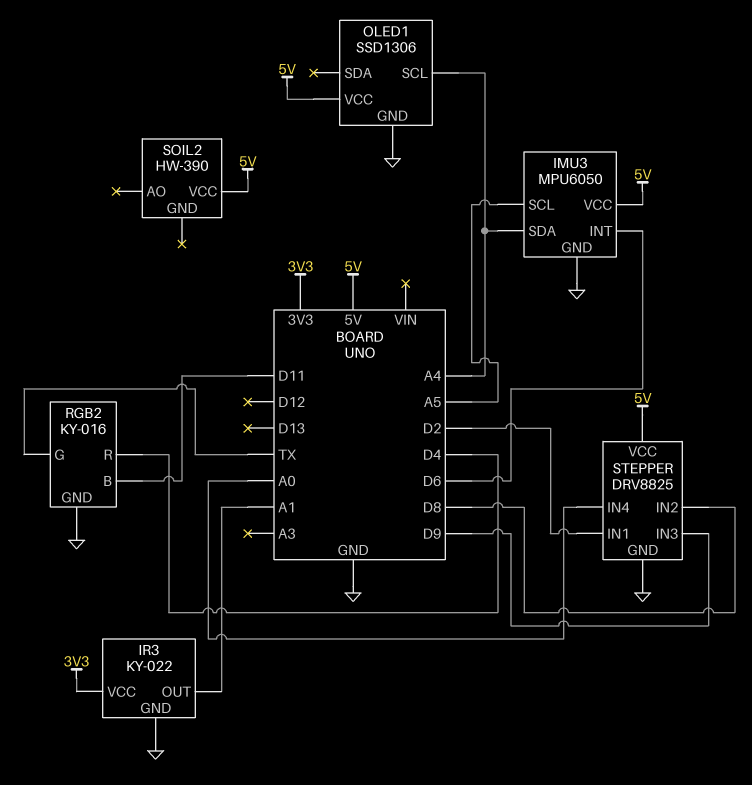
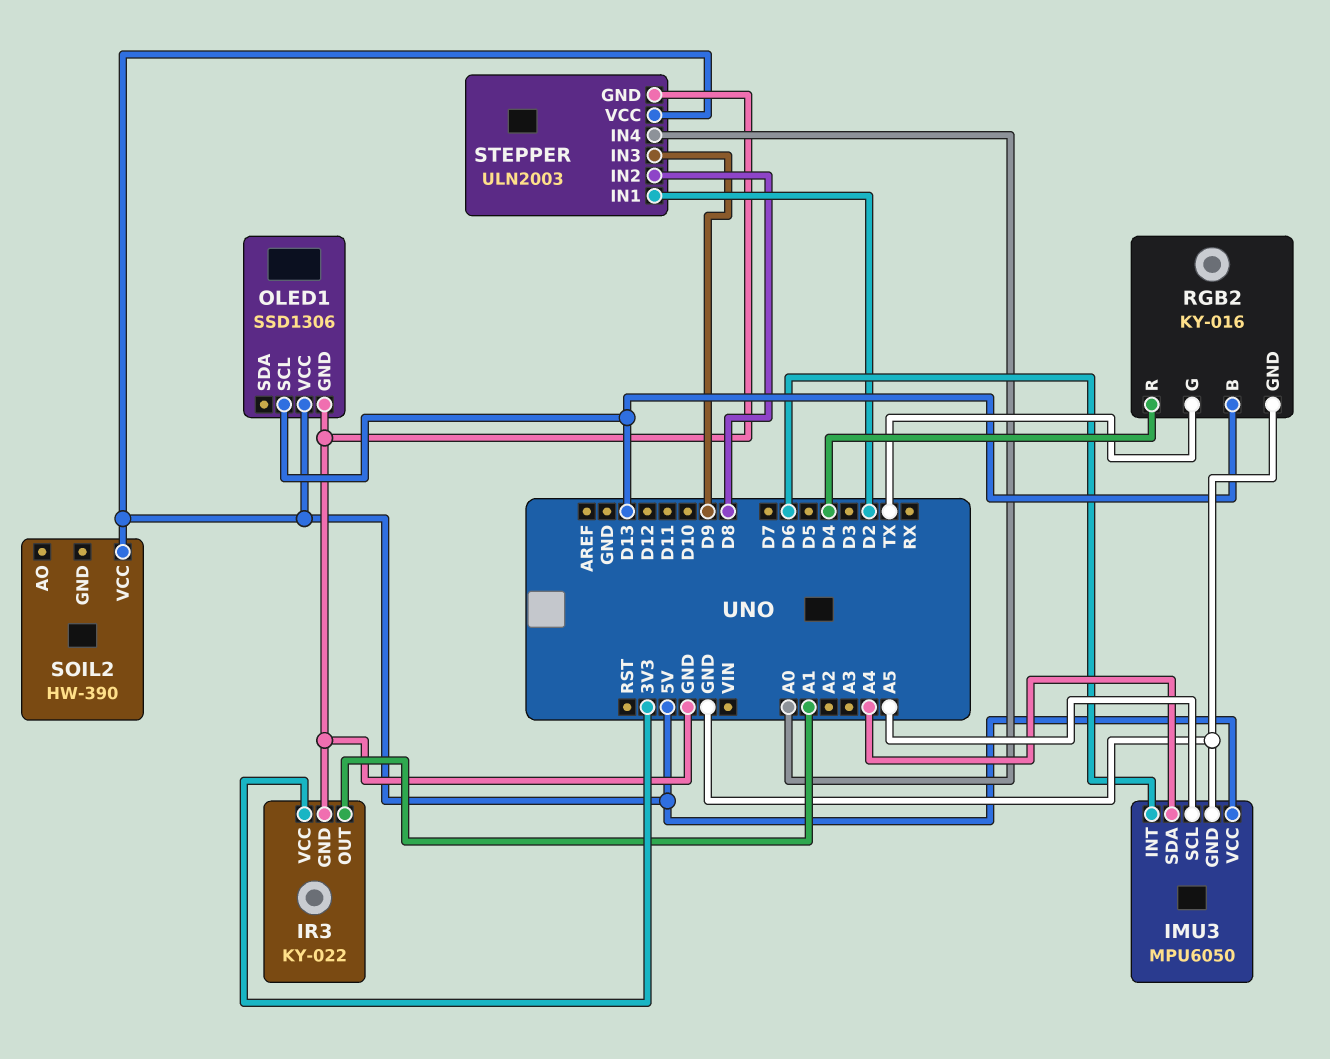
OLED1 pin SCL: A4 -> D13
RGB2 pin B: D11 -> D13
STEPPER: DRV8825 -> ULN2003

